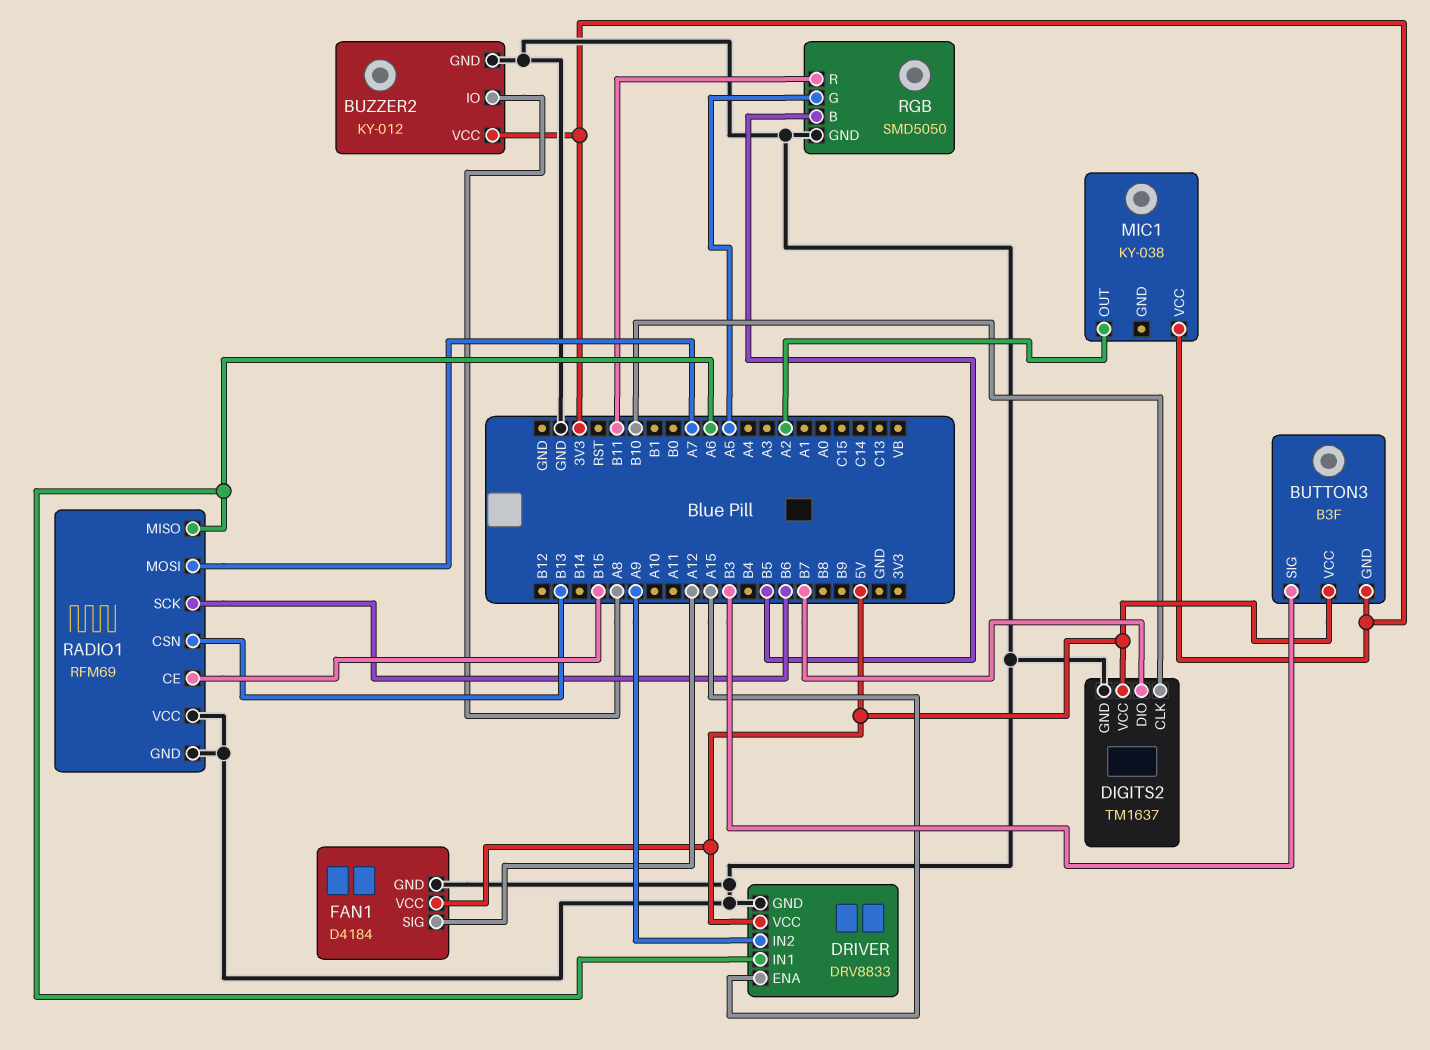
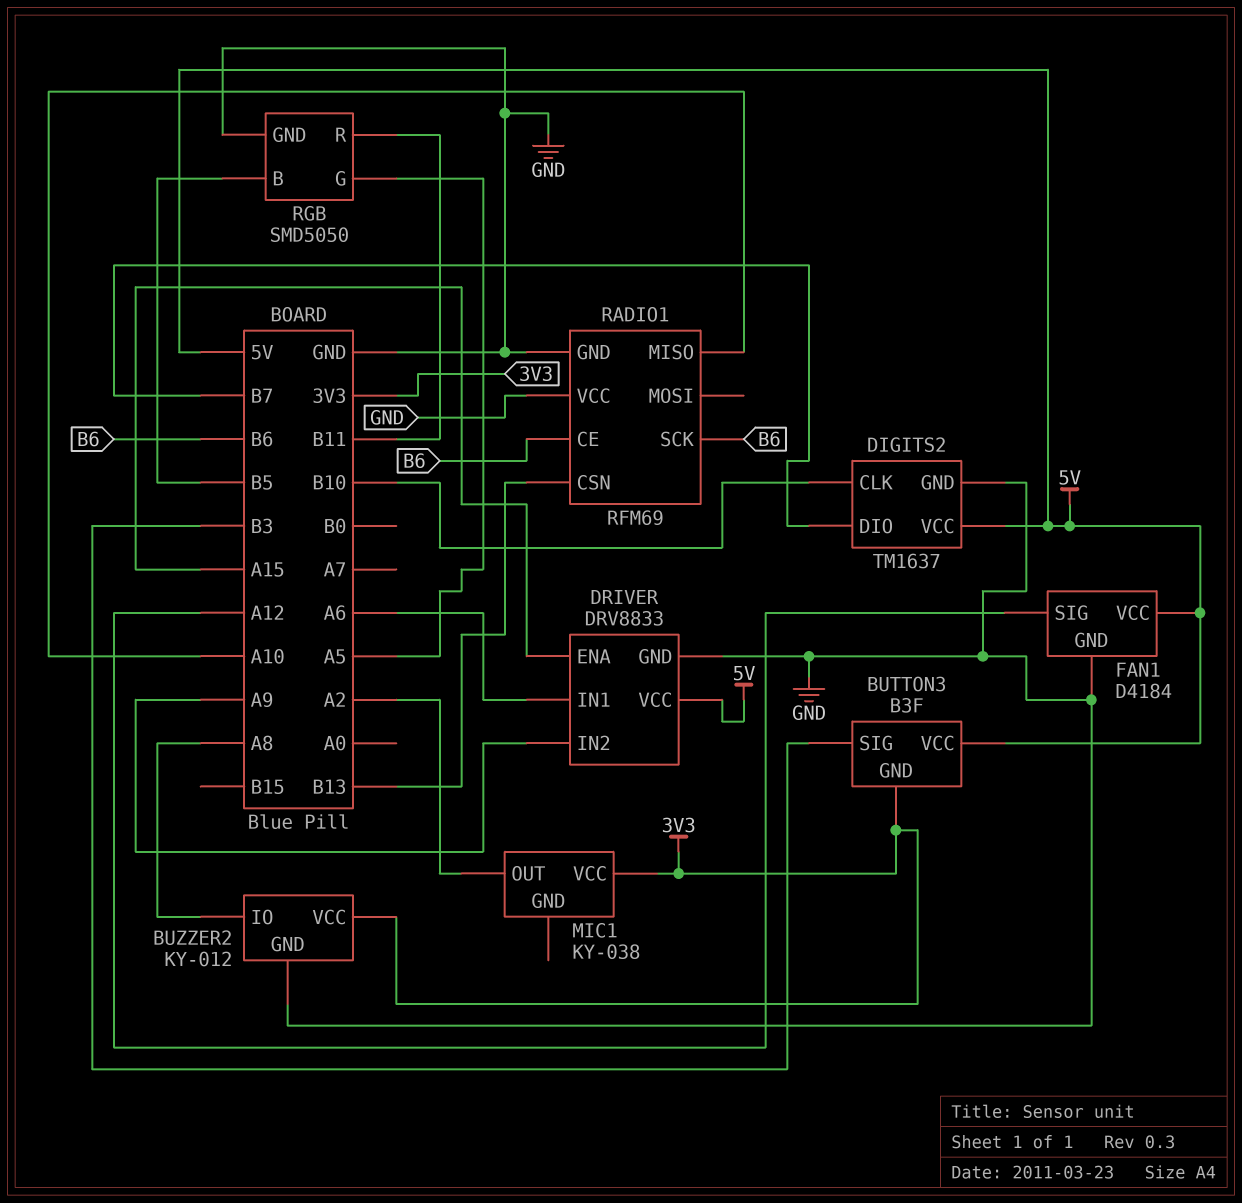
RADIO1 pin CE: B15 -> B6
RADIO1 pin MISO: A6 -> A10
RADIO1 pin MOSI: A7 -> none

